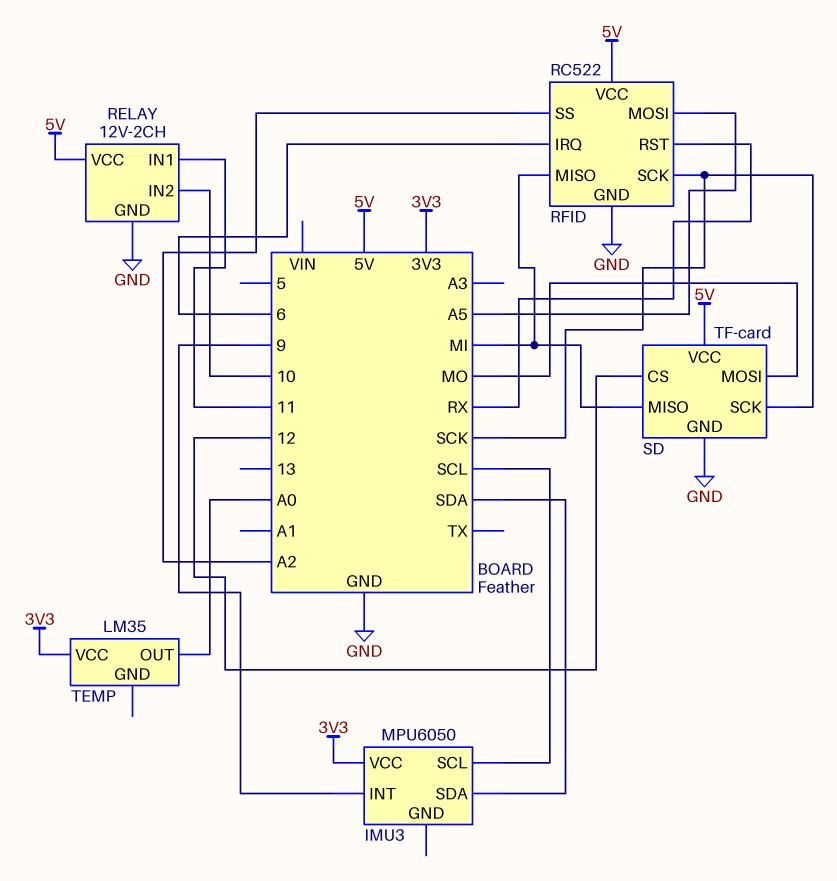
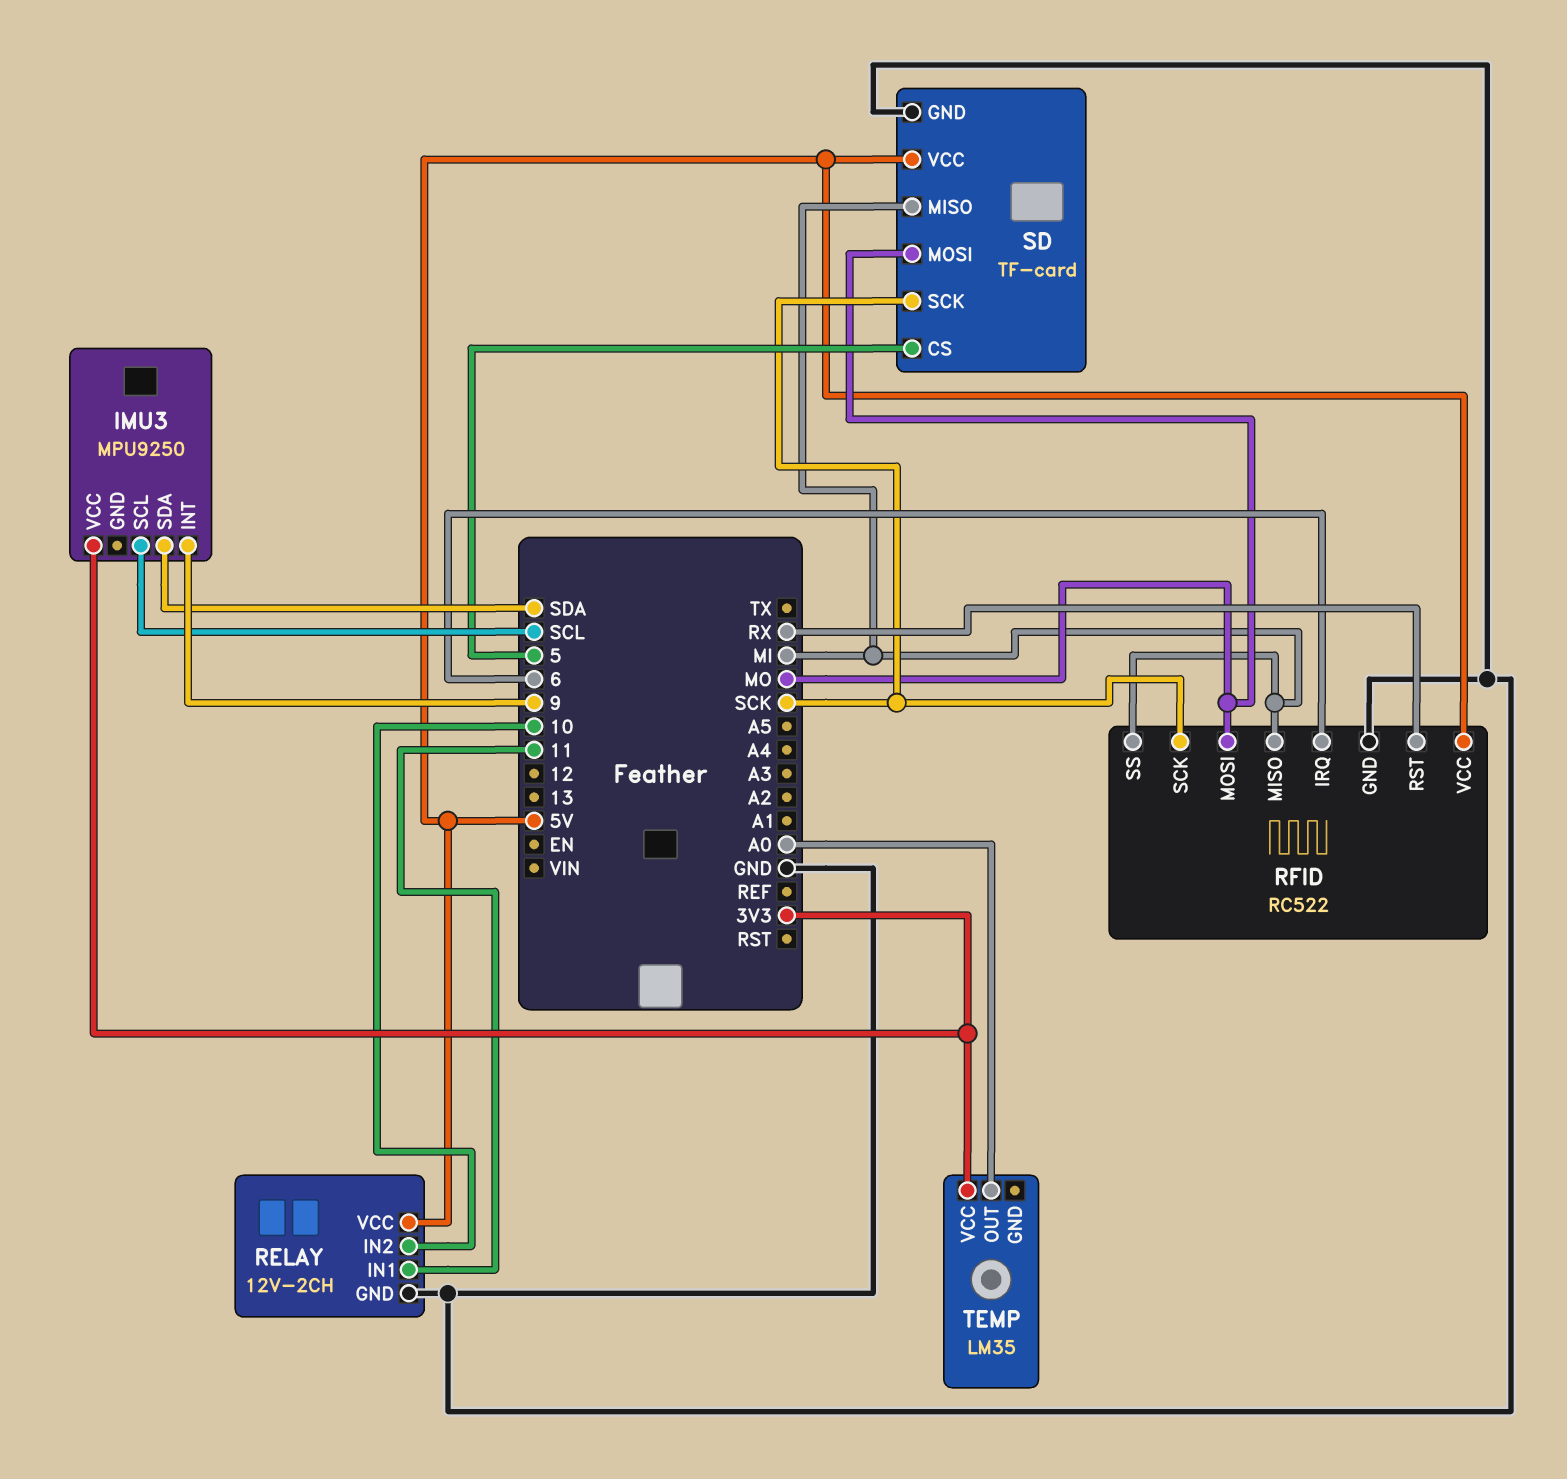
IMU3: MPU6050 -> MPU9250
RFID pin MOSI: A5 -> MO
RFID pin SS: A2 -> MI
SD pin CS: 12 -> 5

